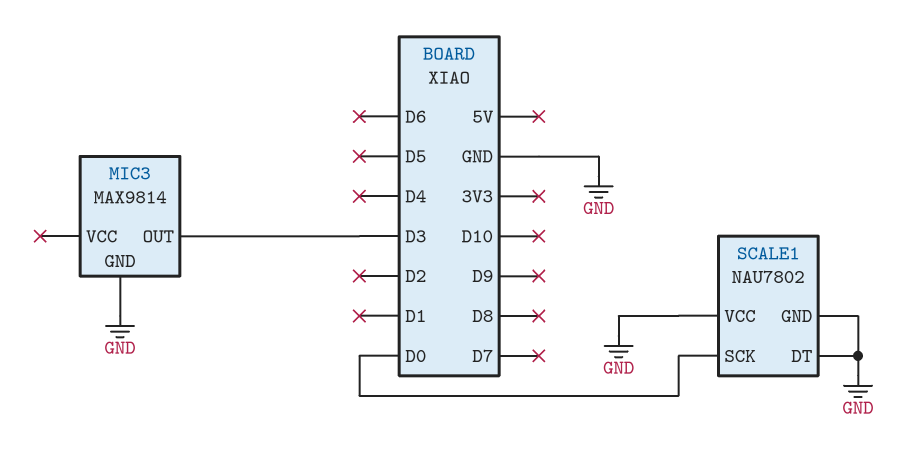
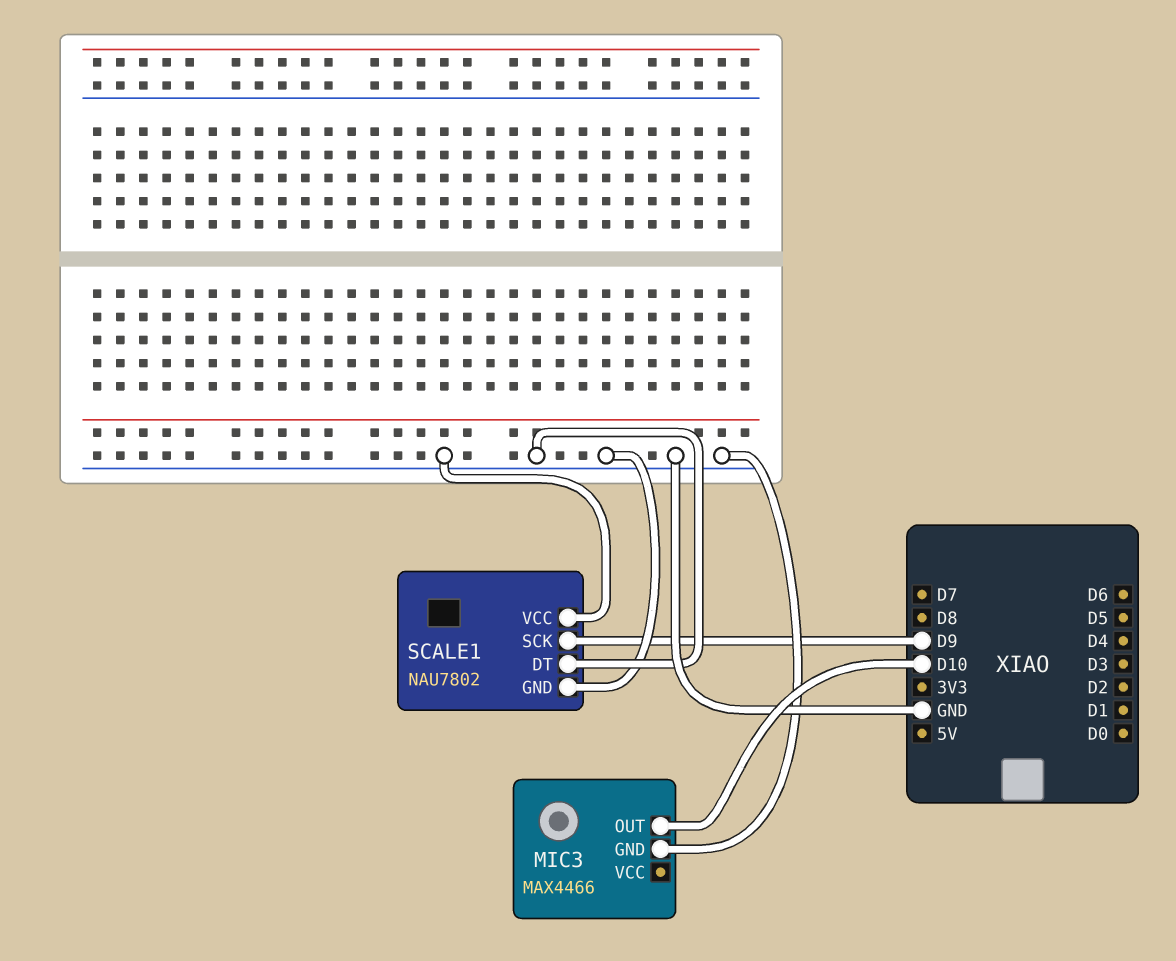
MIC3: MAX9814 -> MAX4466
MIC3 pin OUT: D3 -> D10
SCALE1 pin SCK: D0 -> D9

